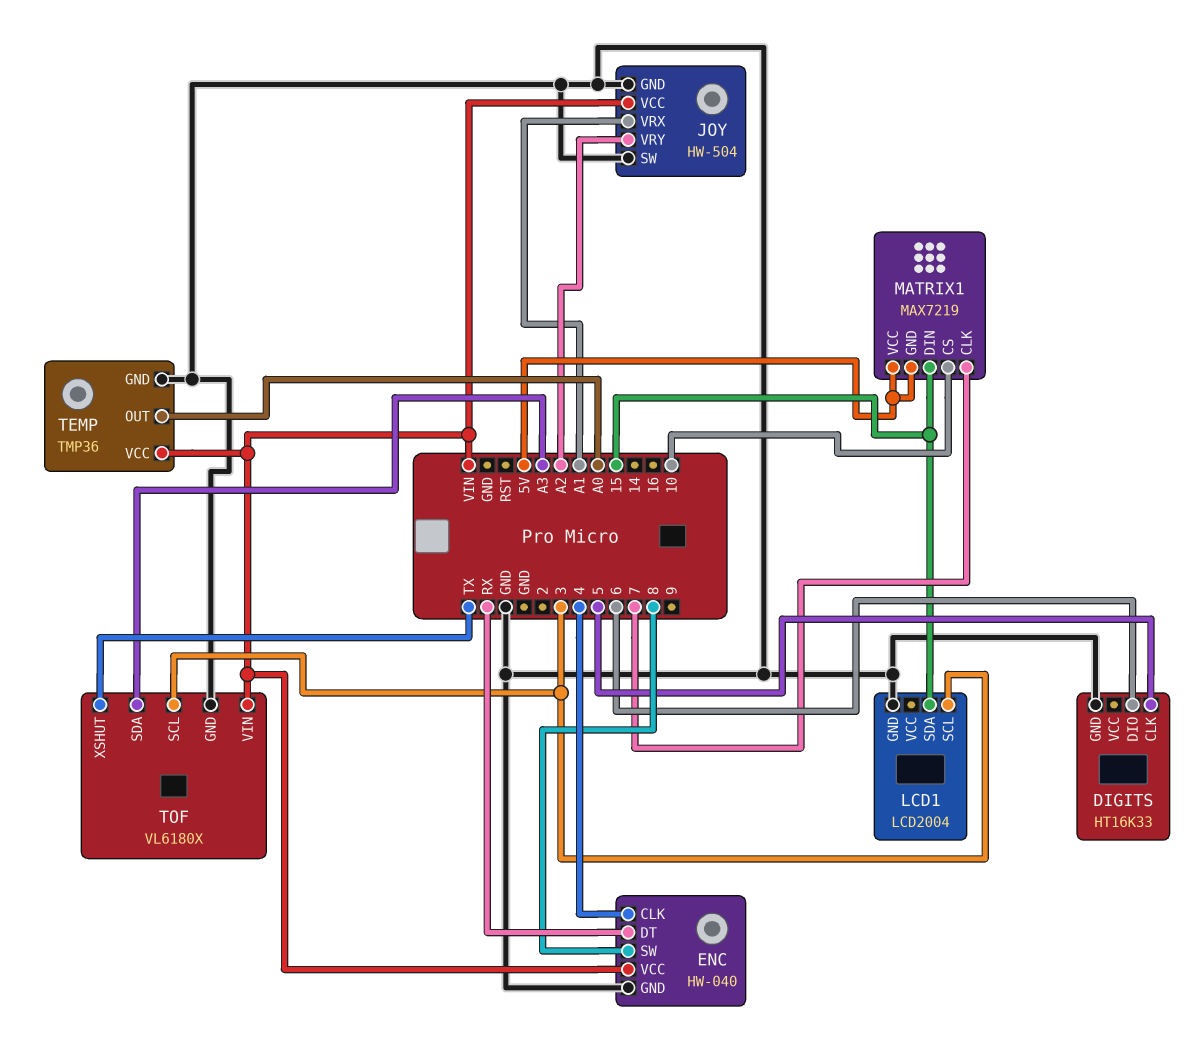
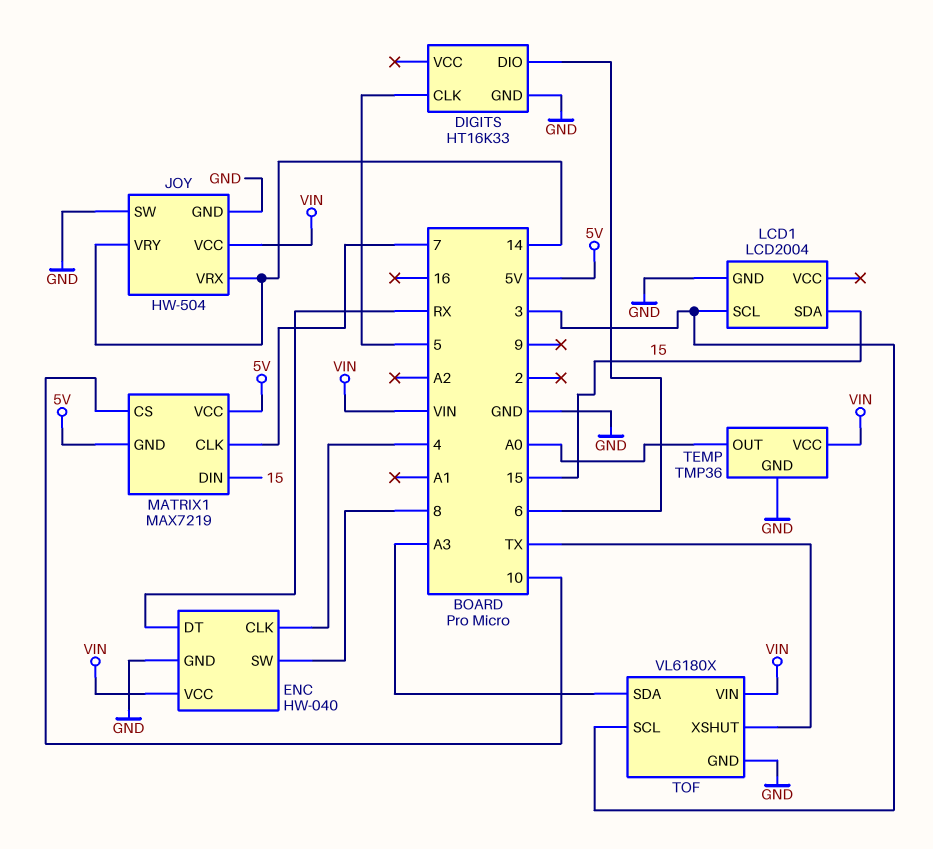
JOY pin VRX: A1 -> 14
JOY pin VRY: A2 -> 14

